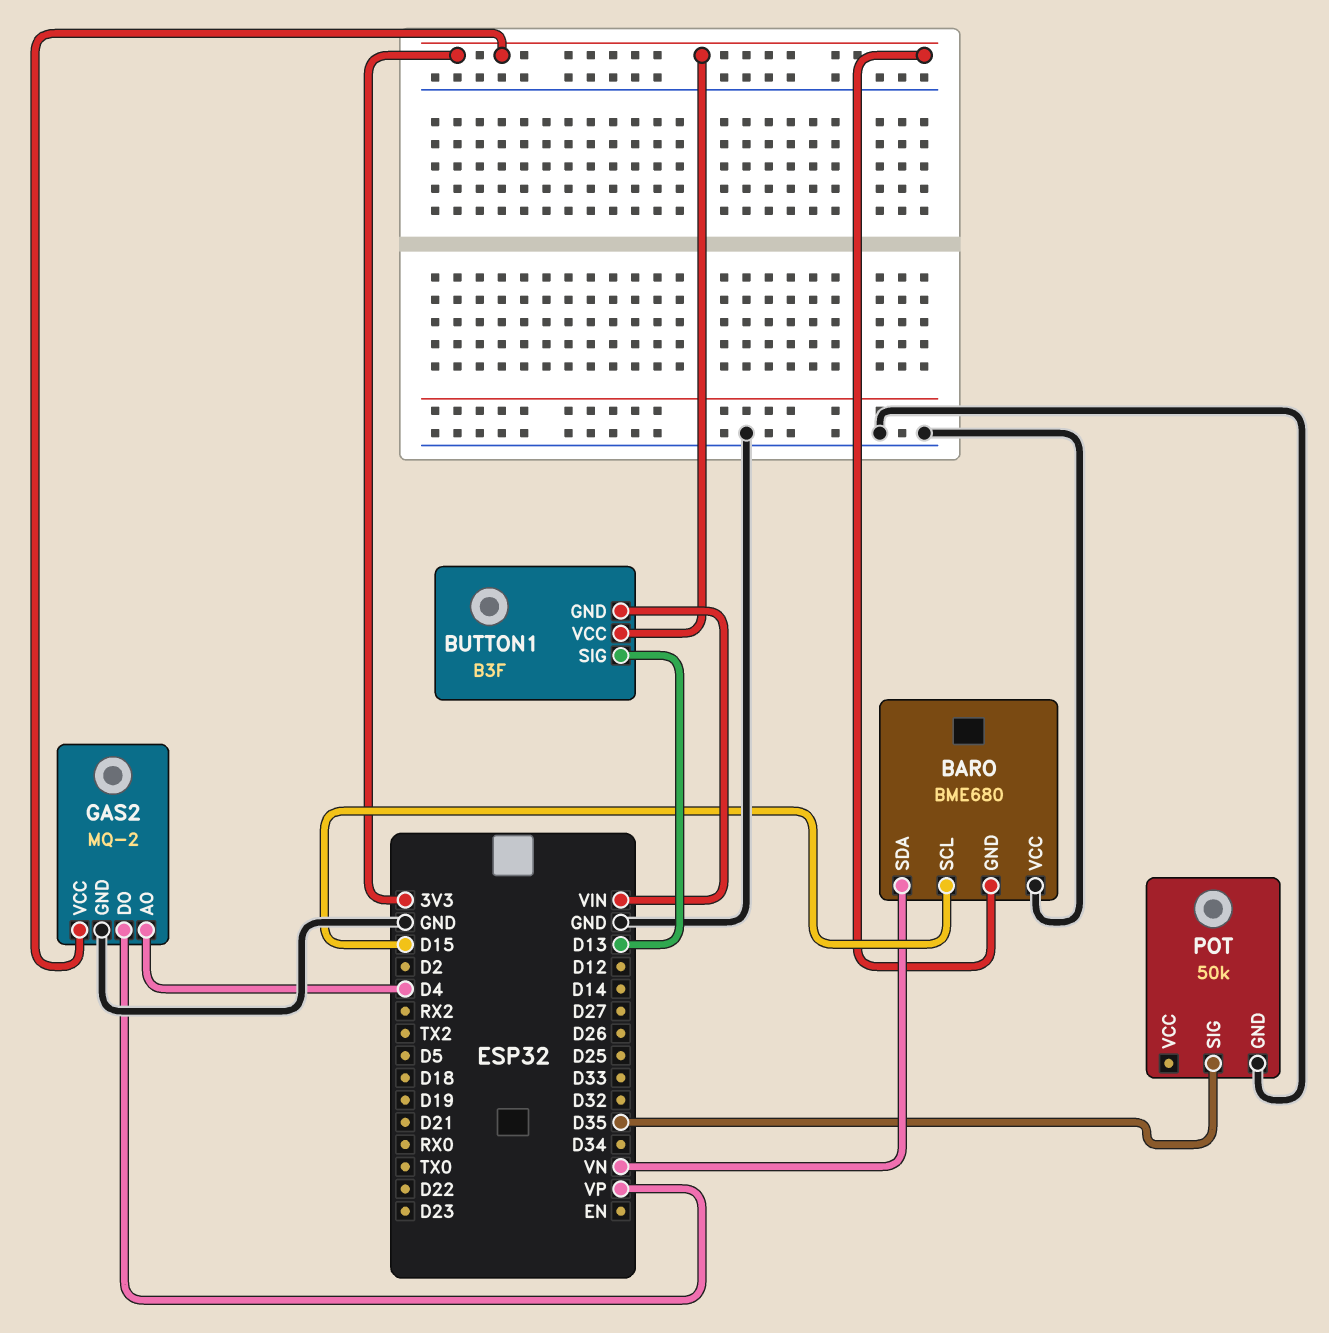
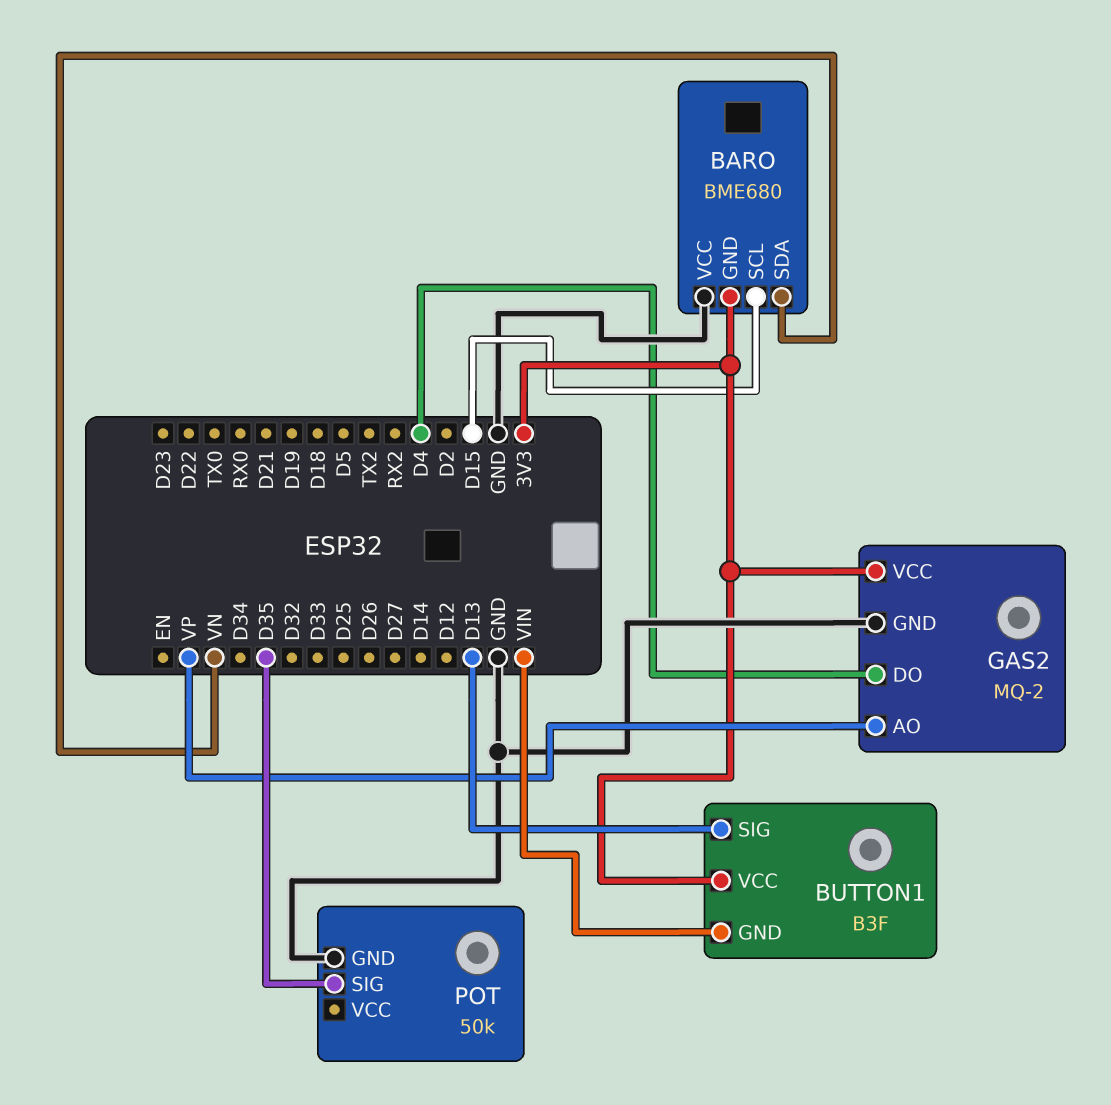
GAS2 pin AO: D4 -> VP
GAS2 pin DO: VP -> D4

